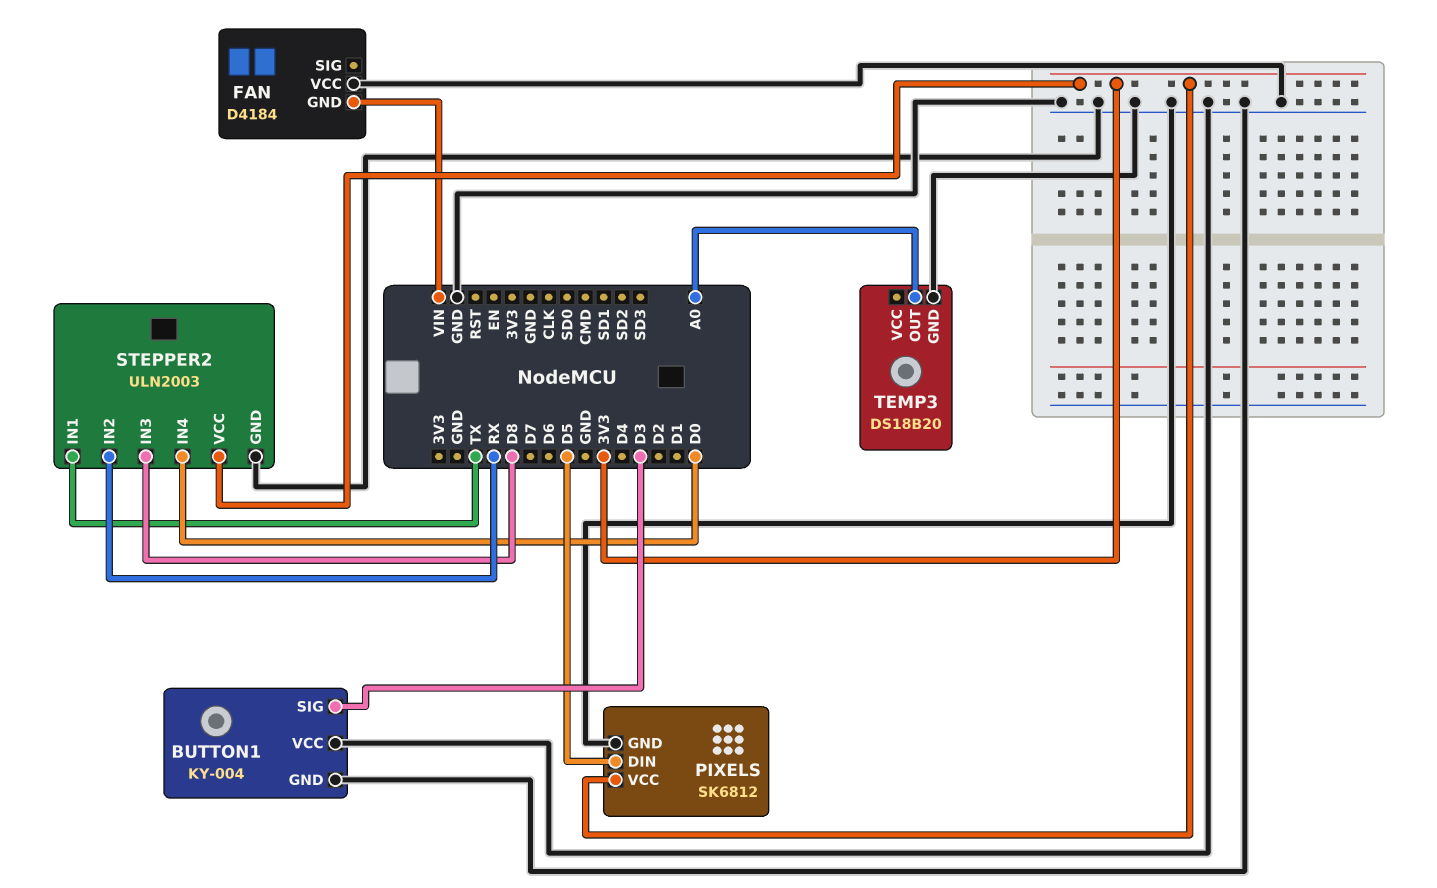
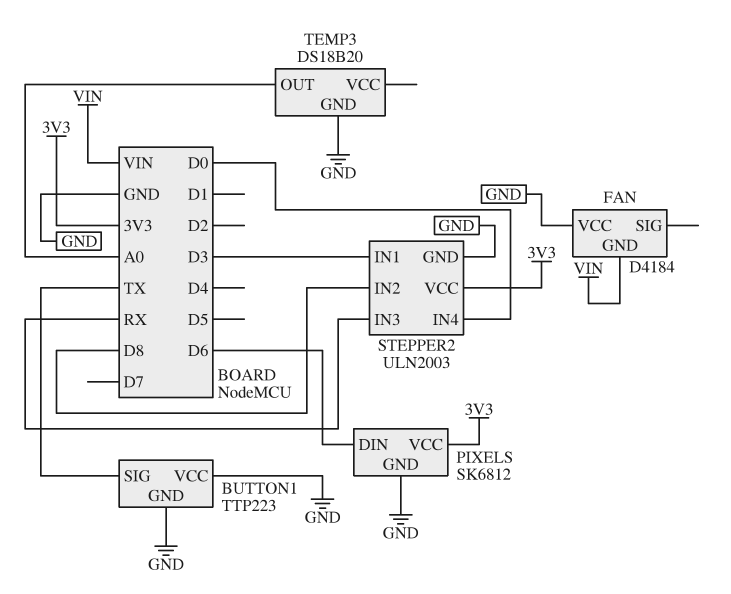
BUTTON1: KY-004 -> TTP223
BUTTON1 pin SIG: D3 -> TX
PIXELS pin DIN: D5 -> D6
STEPPER2 pin IN1: TX -> D3
STEPPER2 pin IN2: RX -> D8
STEPPER2 pin IN3: D8 -> RX

